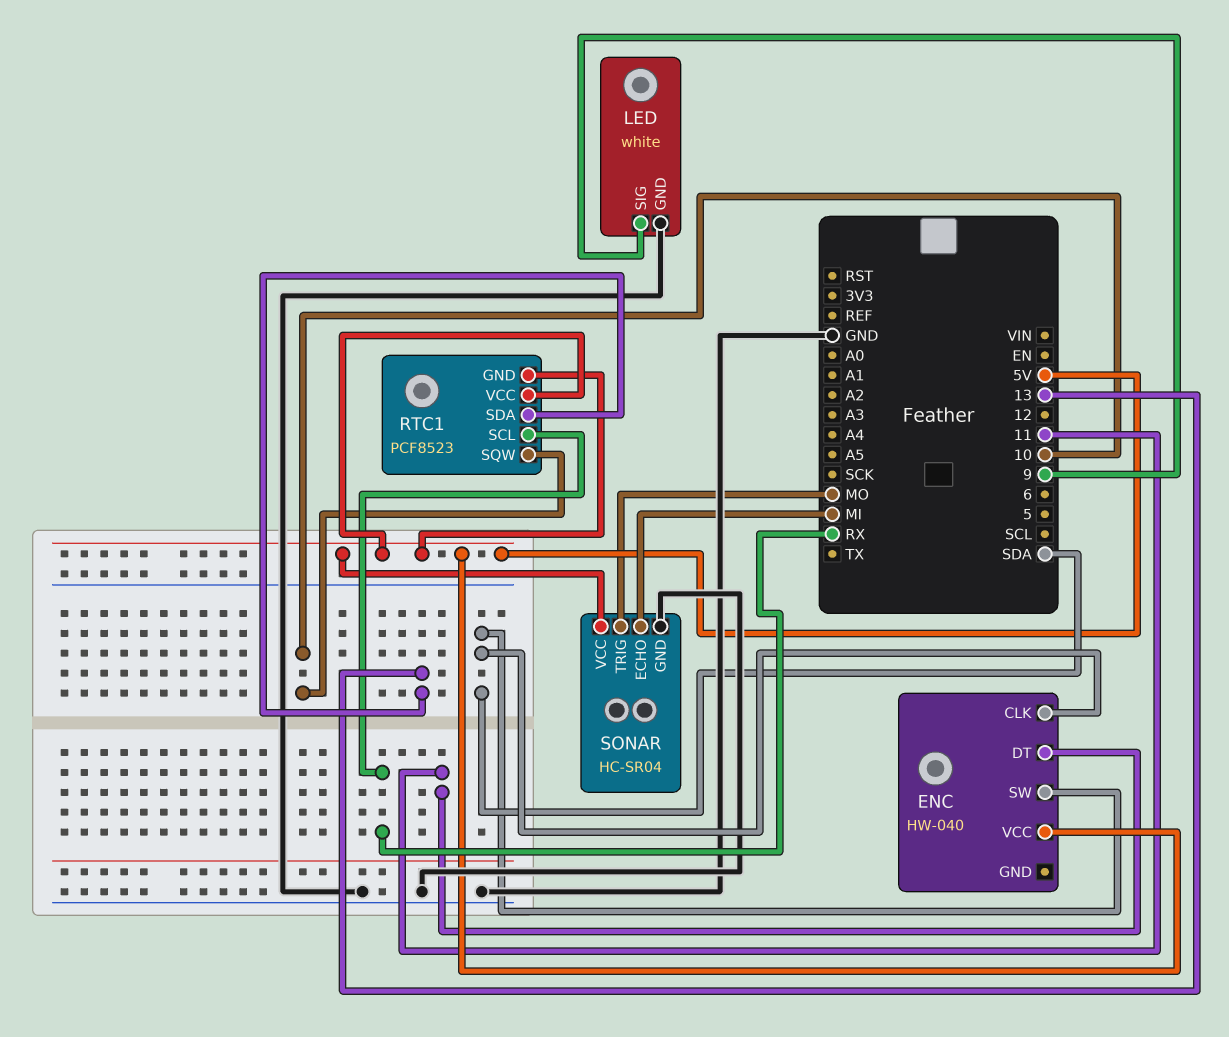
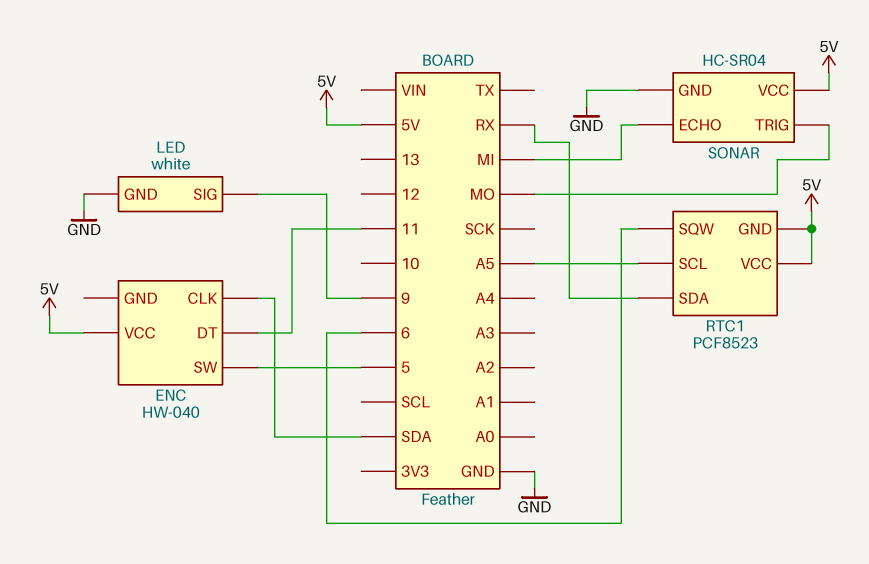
ENC pin SW: SDA -> 5
RTC1 pin SCL: RX -> A5
RTC1 pin SDA: 13 -> RX
RTC1 pin SQW: 10 -> 6

